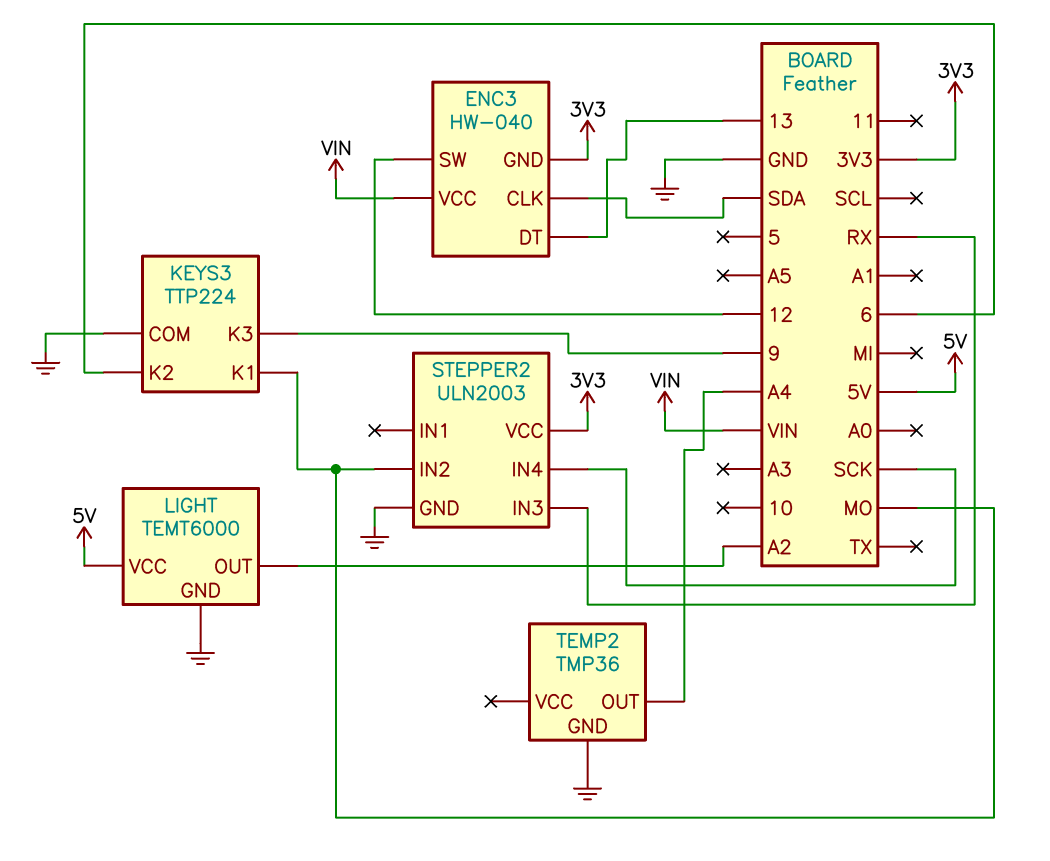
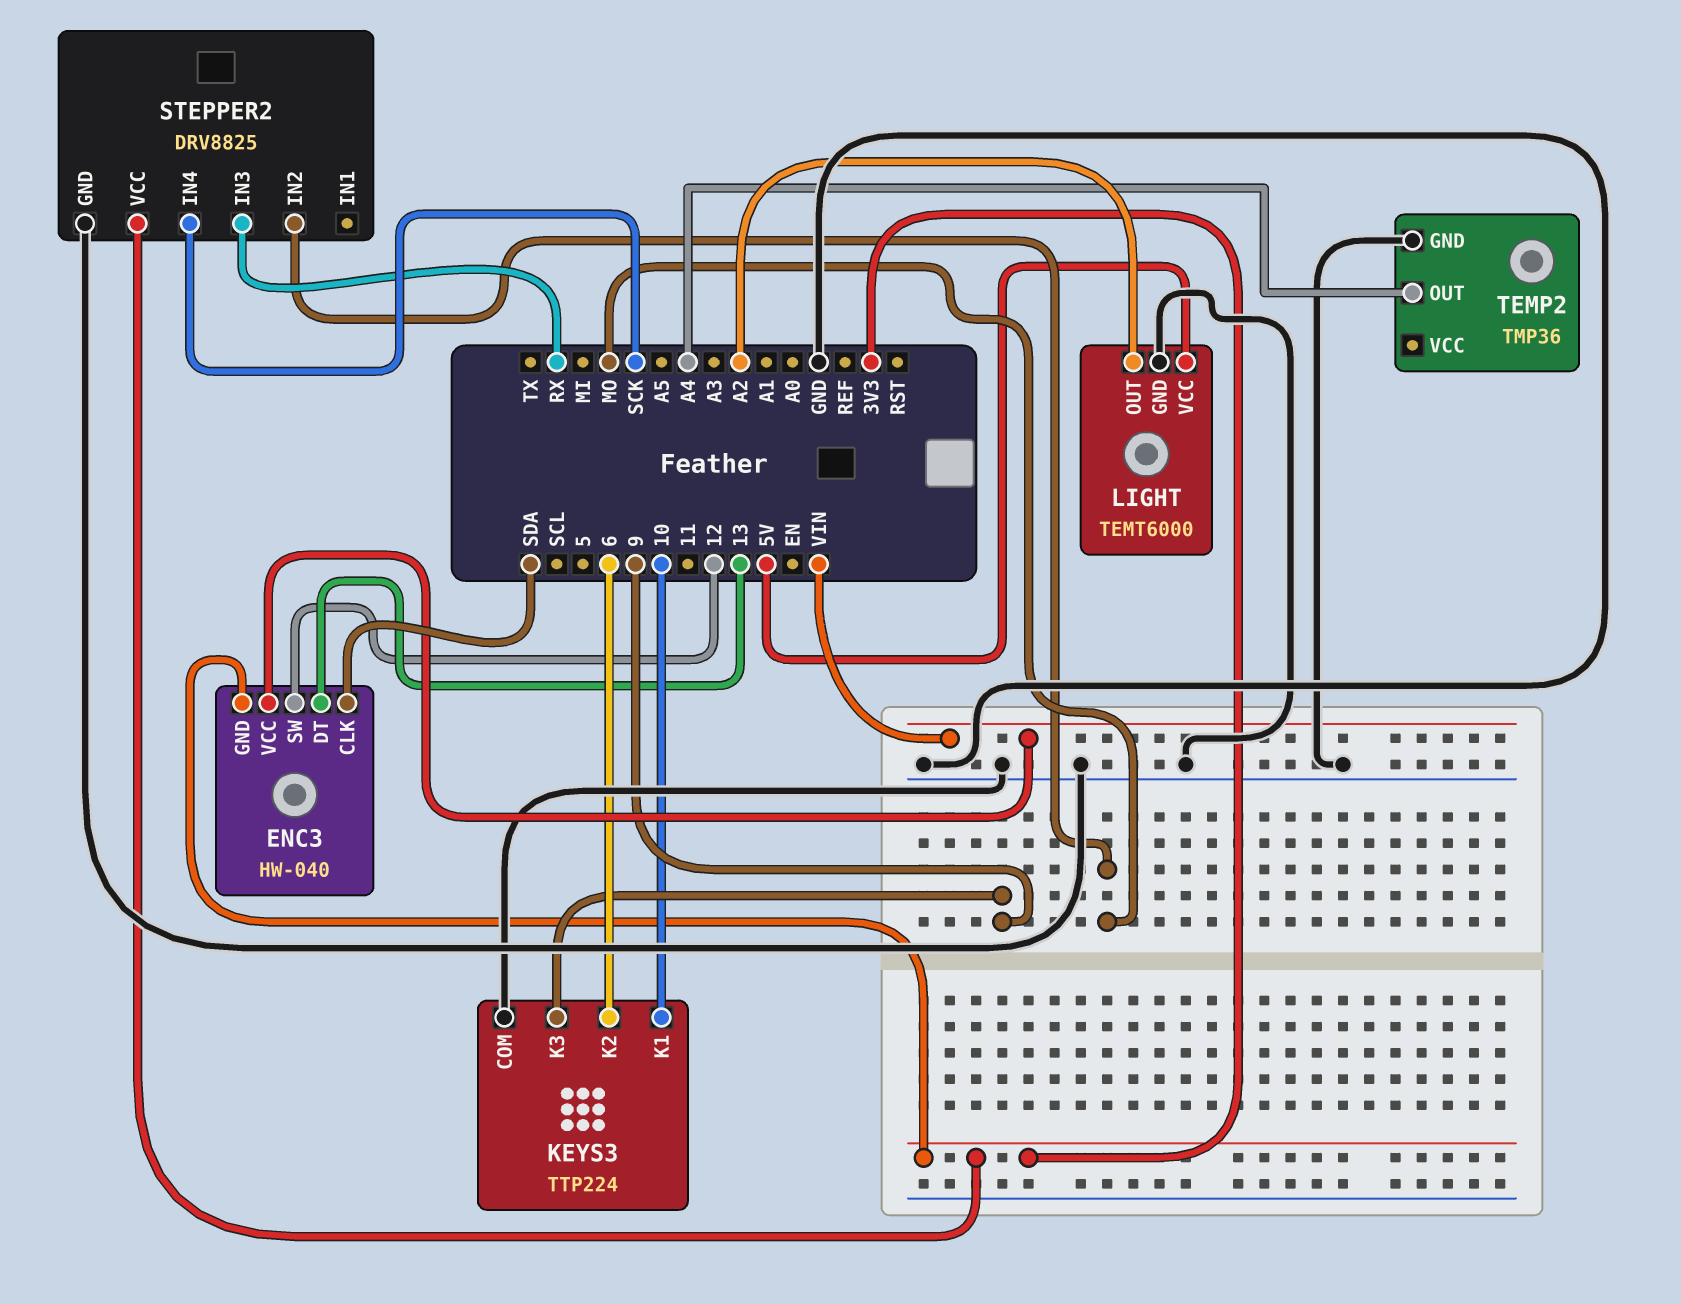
KEYS3 pin K1: MO -> 10
STEPPER2: ULN2003 -> DRV8825

